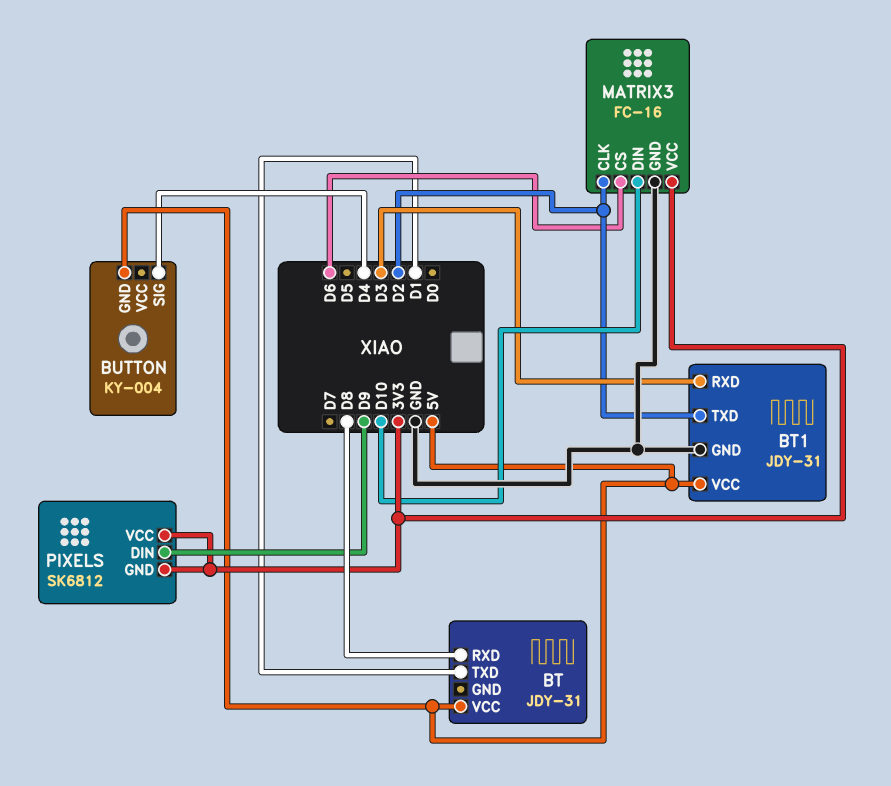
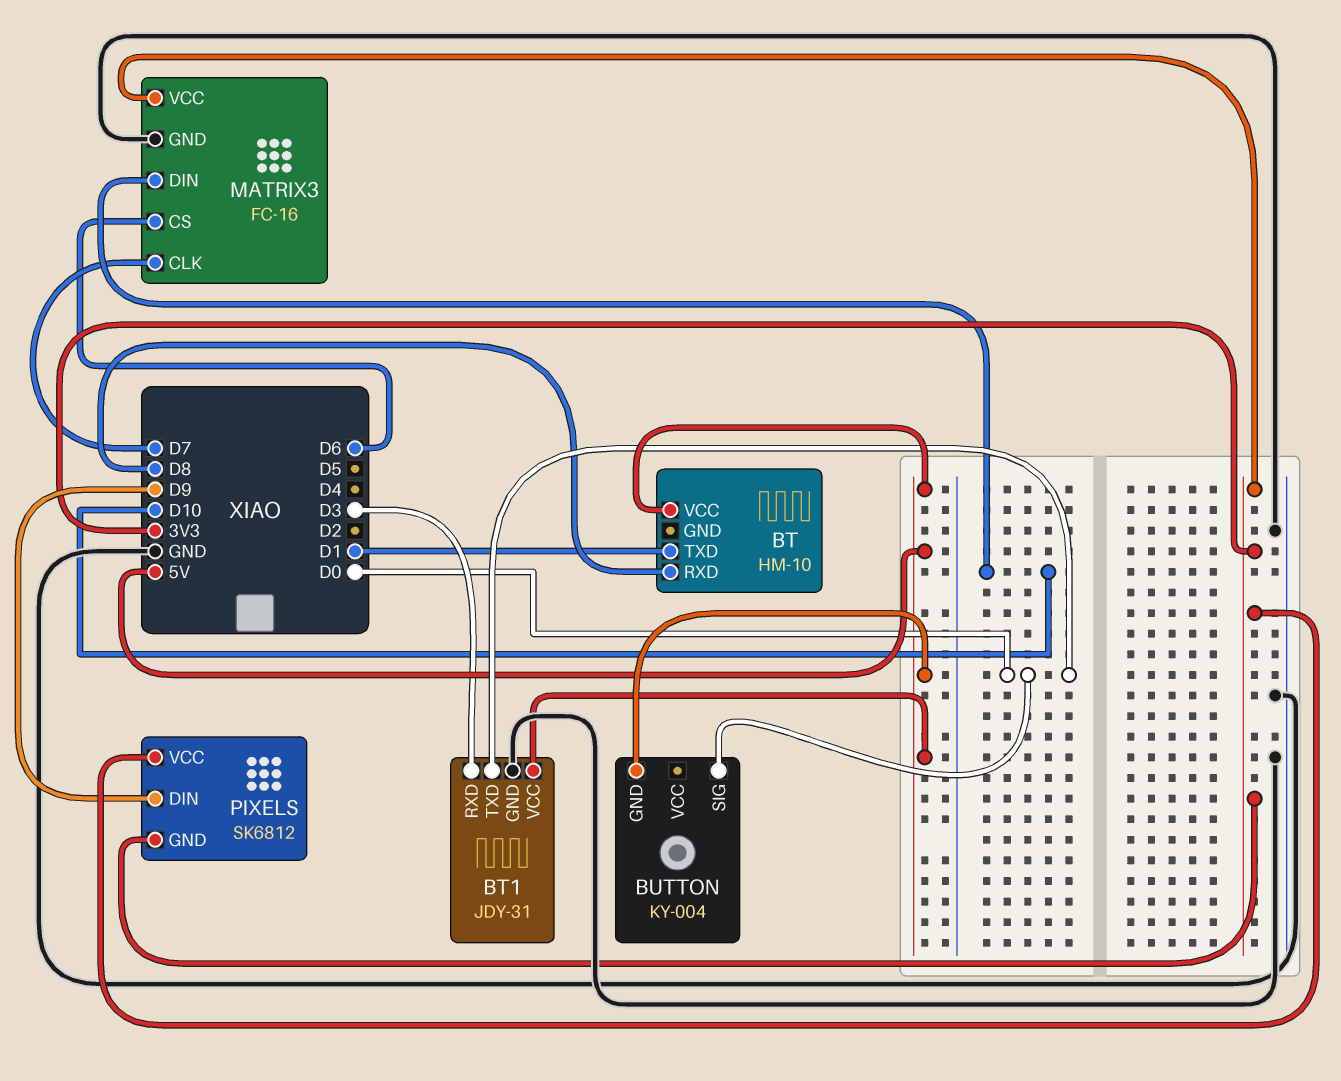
BT: JDY-31 -> HM-10
BT1 pin TXD: D2 -> D0
BUTTON pin SIG: D4 -> D0
MATRIX3 pin CLK: D2 -> D7

